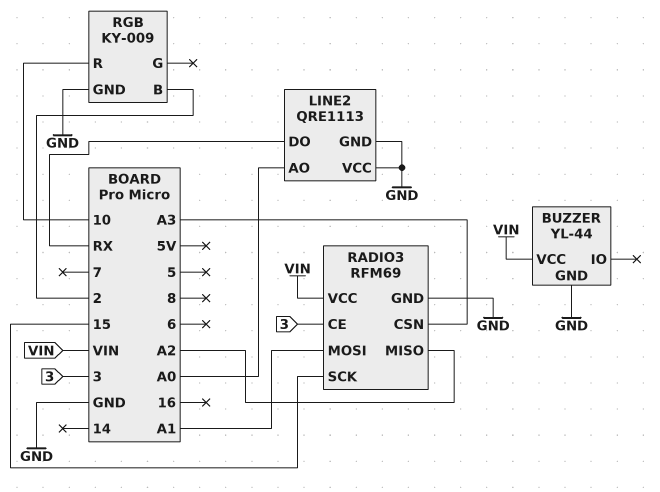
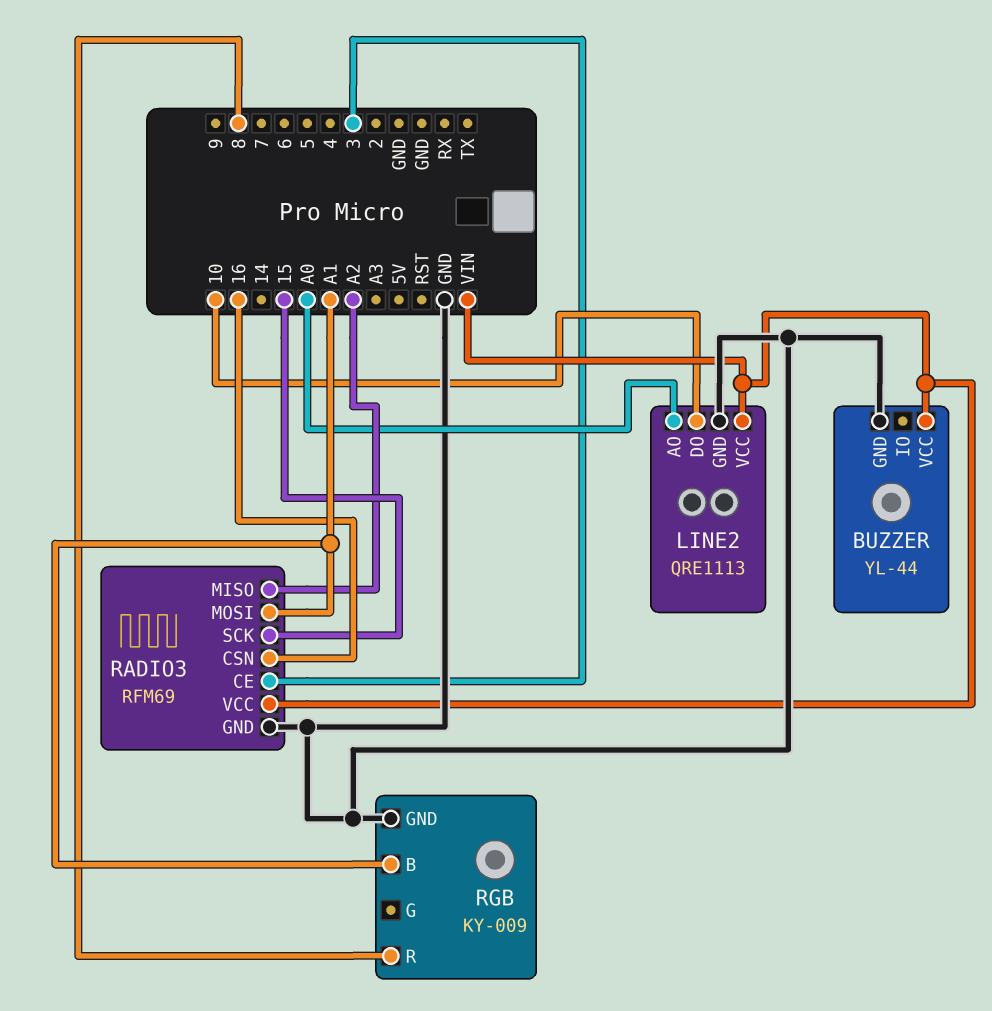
LINE2 pin DO: RX -> 10
LINE2 pin VCC: GND -> VIN
RADIO3 pin CSN: A3 -> 16
RGB pin B: 2 -> A1
RGB pin R: 10 -> 8

